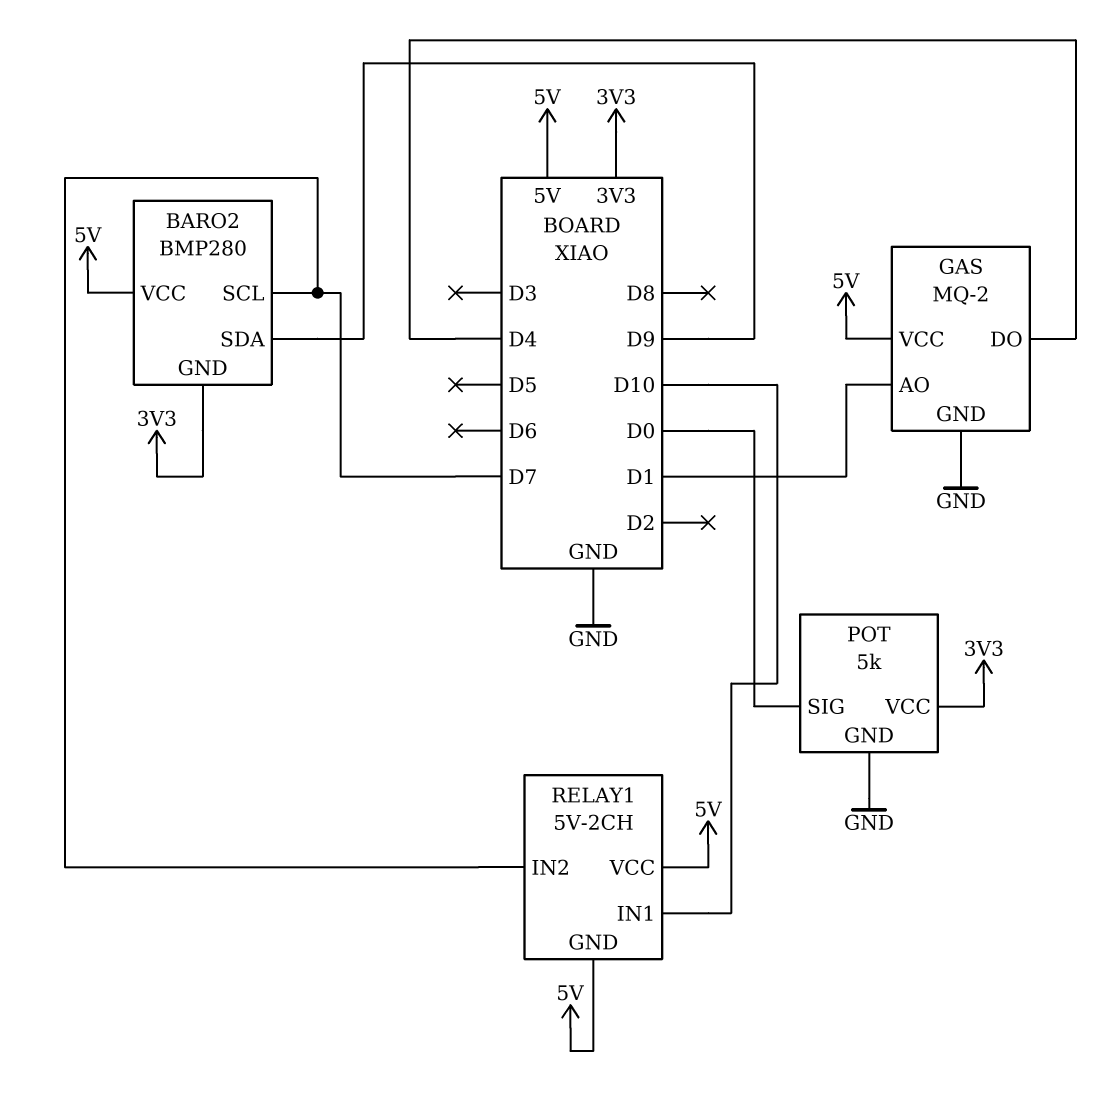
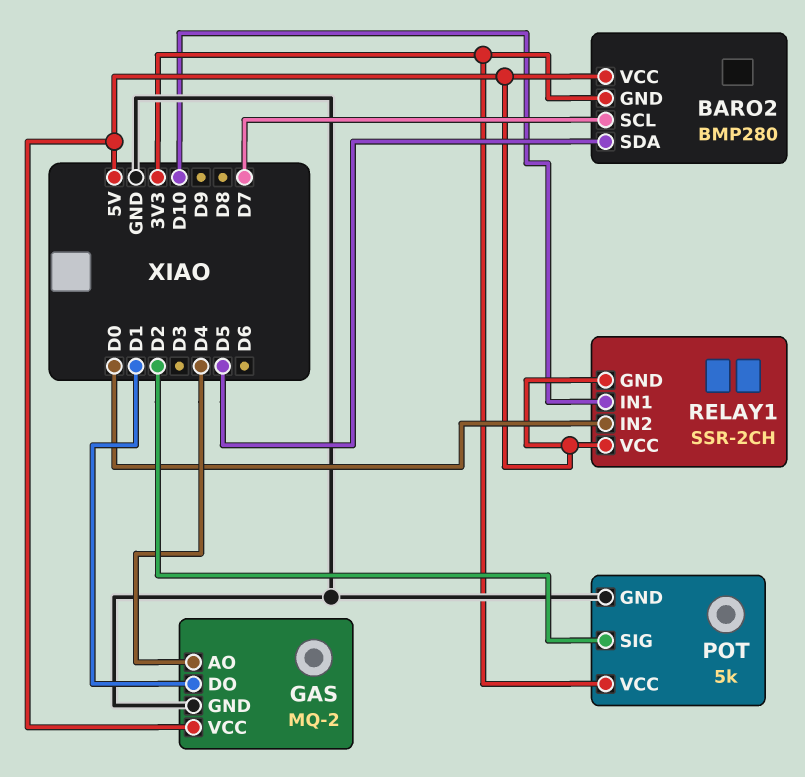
BARO2 pin SDA: D9 -> D5
GAS pin AO: D1 -> D4
GAS pin DO: D4 -> D1
POT pin SIG: D0 -> D2
RELAY1: 5V-2CH -> SSR-2CH
RELAY1 pin IN2: D7 -> D0

